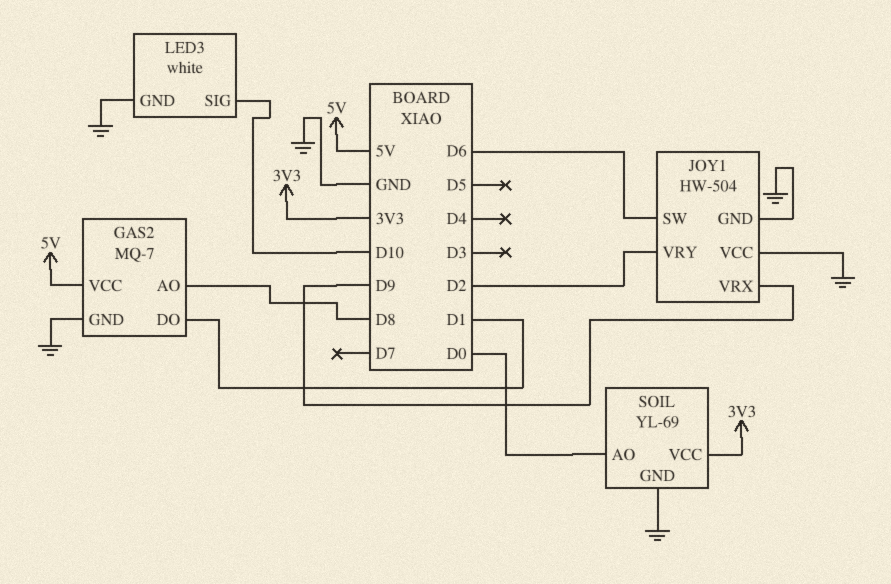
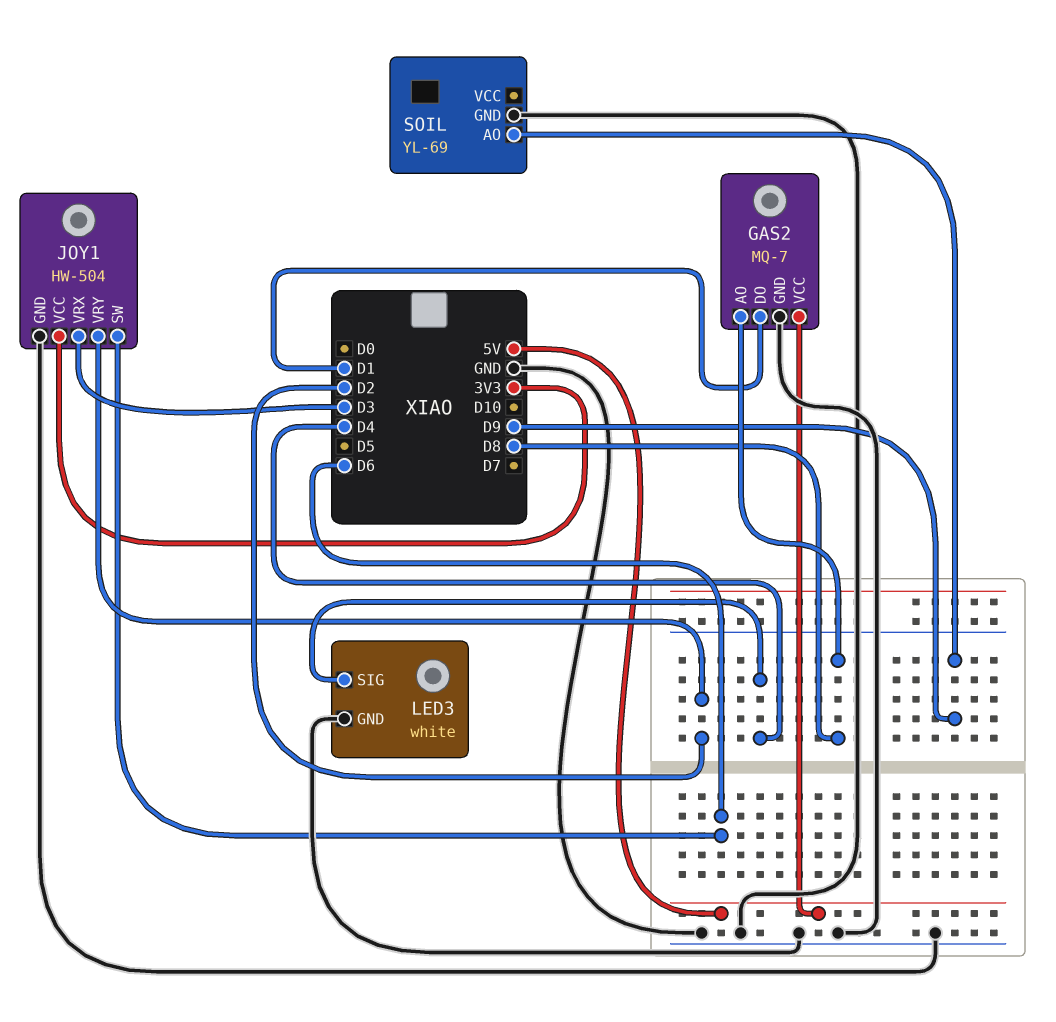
JOY1 pin VCC: GND -> 3V3
JOY1 pin VRX: D9 -> D3
LED3 pin SIG: D10 -> D4
SOIL pin AO: D0 -> D9
SOIL pin VCC: 3V3 -> none

